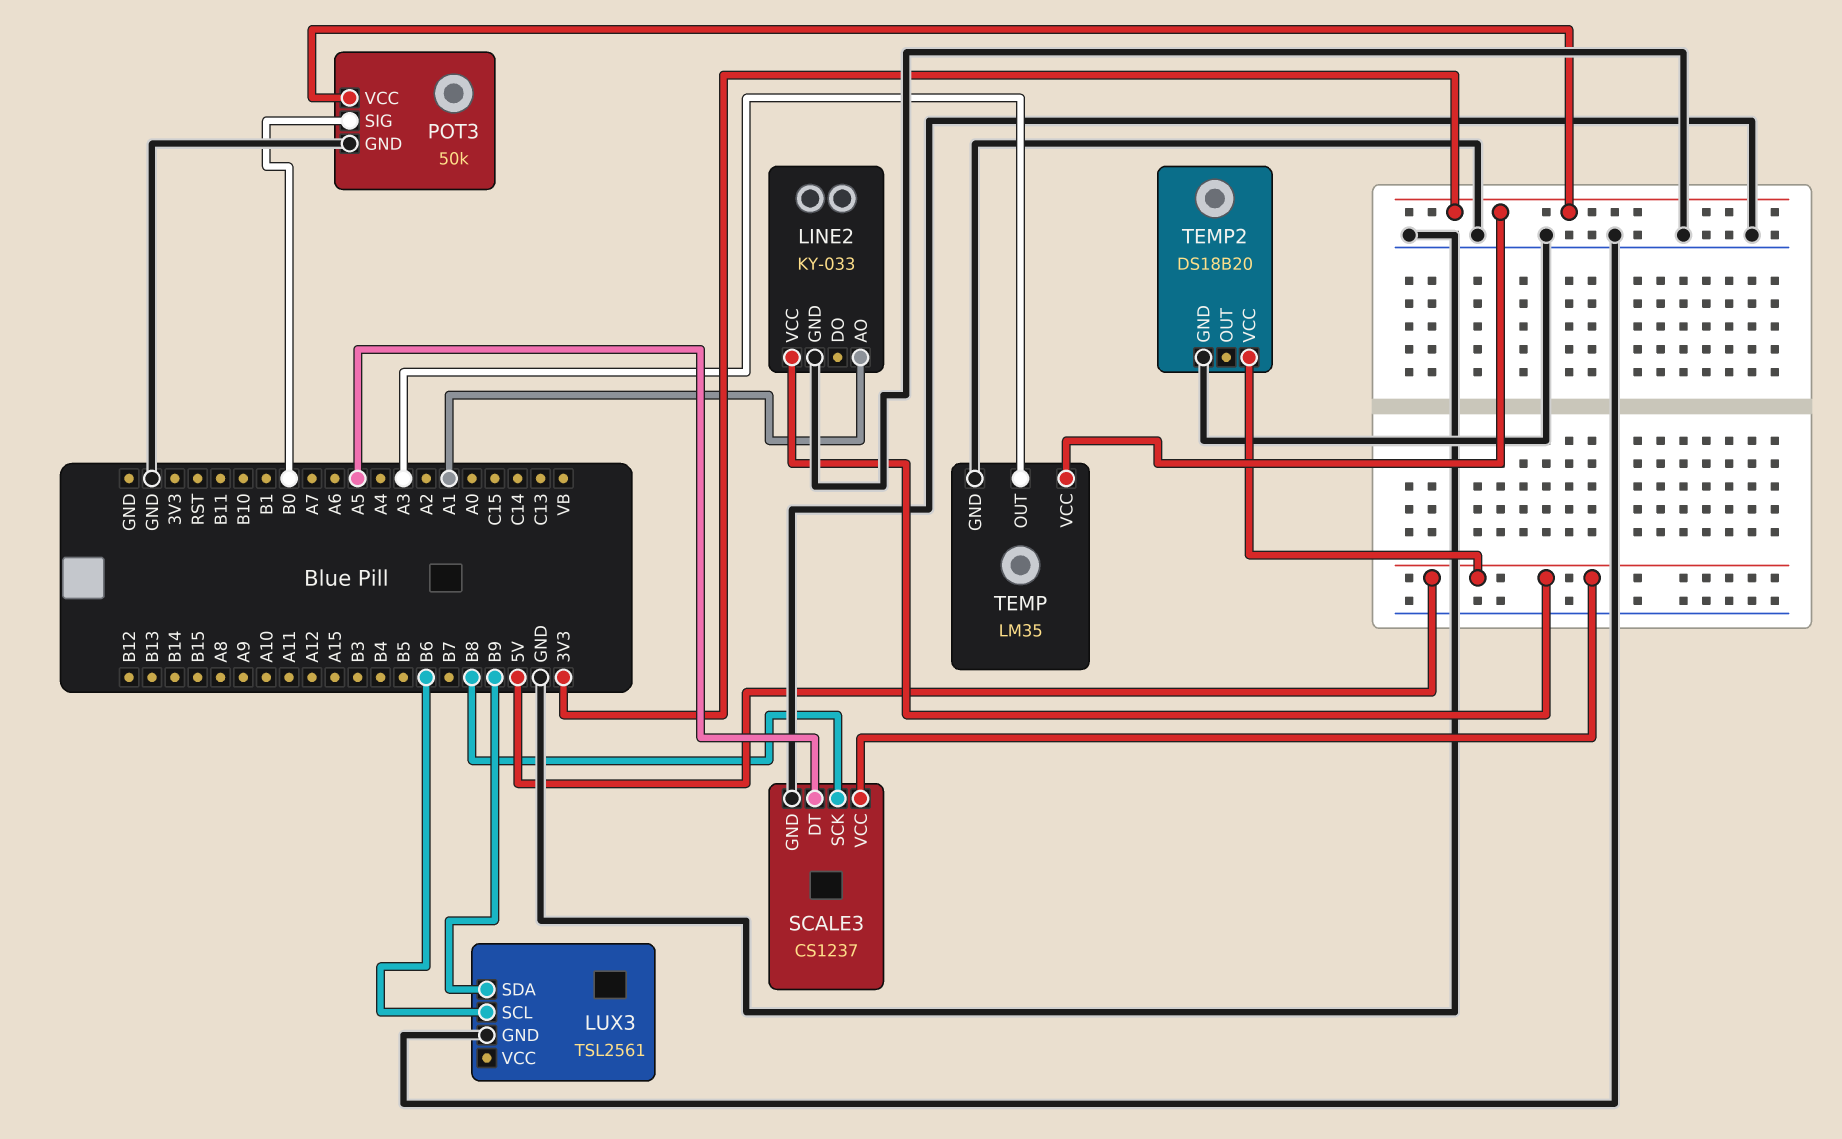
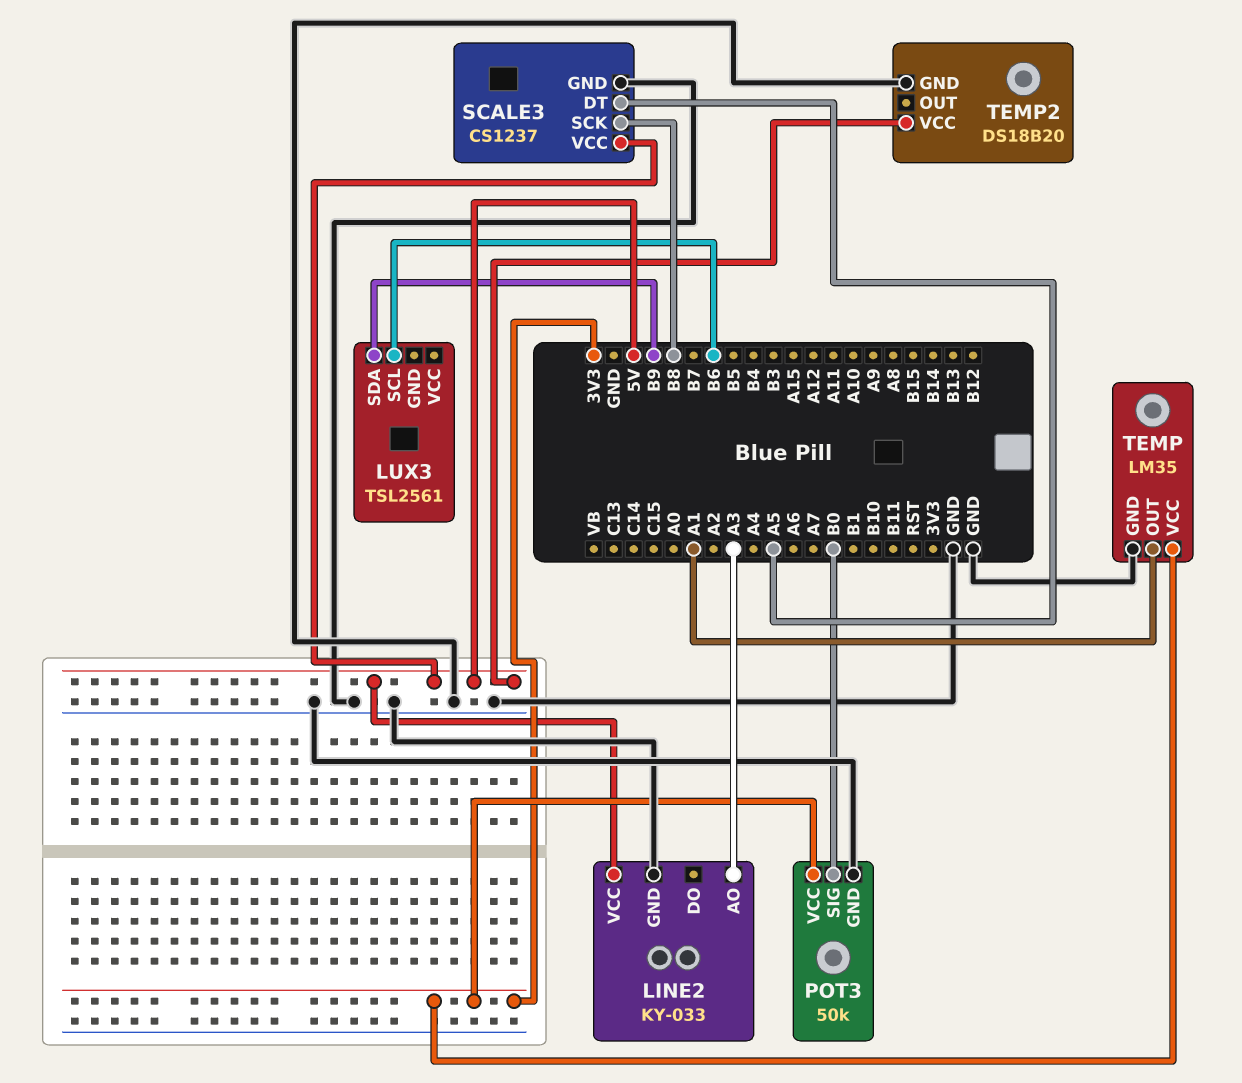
LINE2 pin AO: A1 -> A3
LUX3 pin GND: GND -> none
TEMP pin OUT: A3 -> A1

